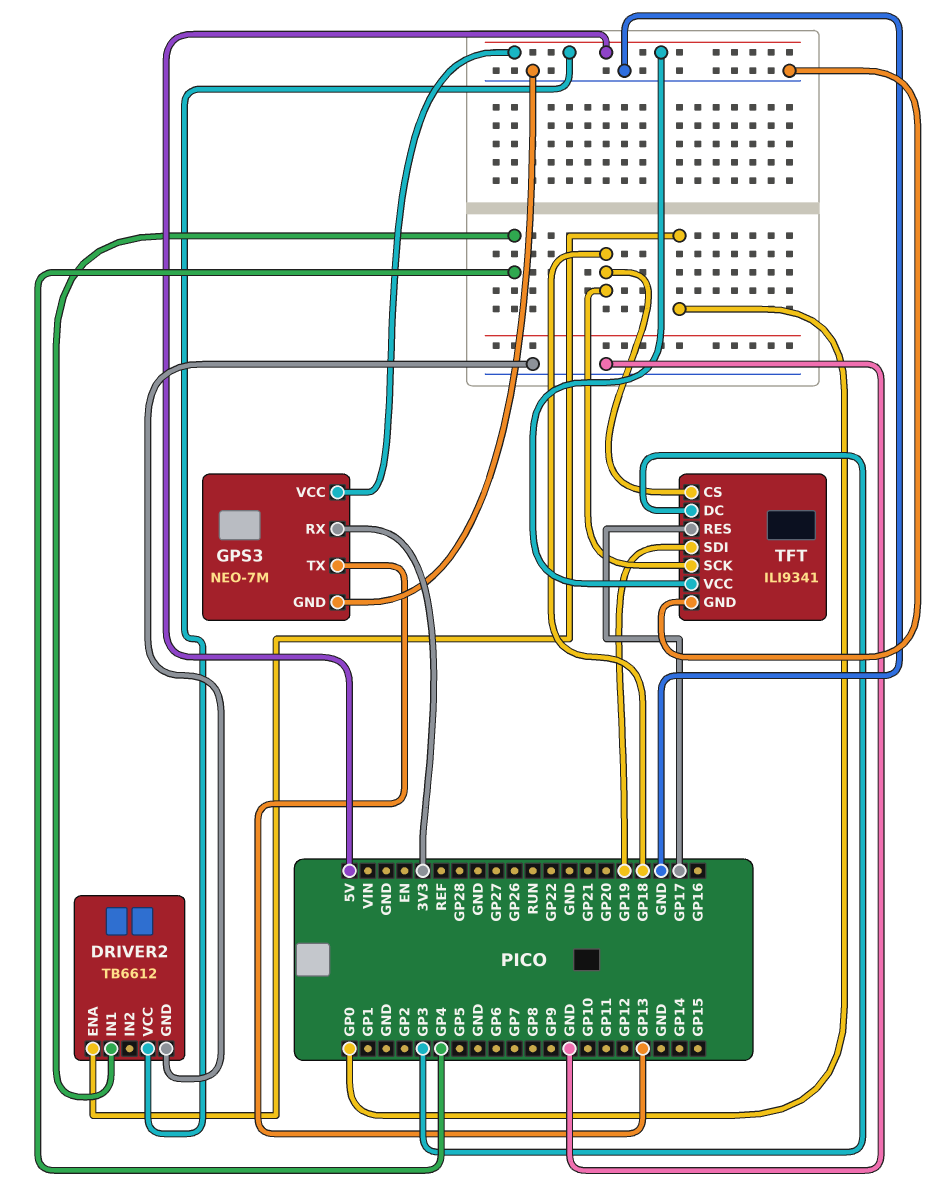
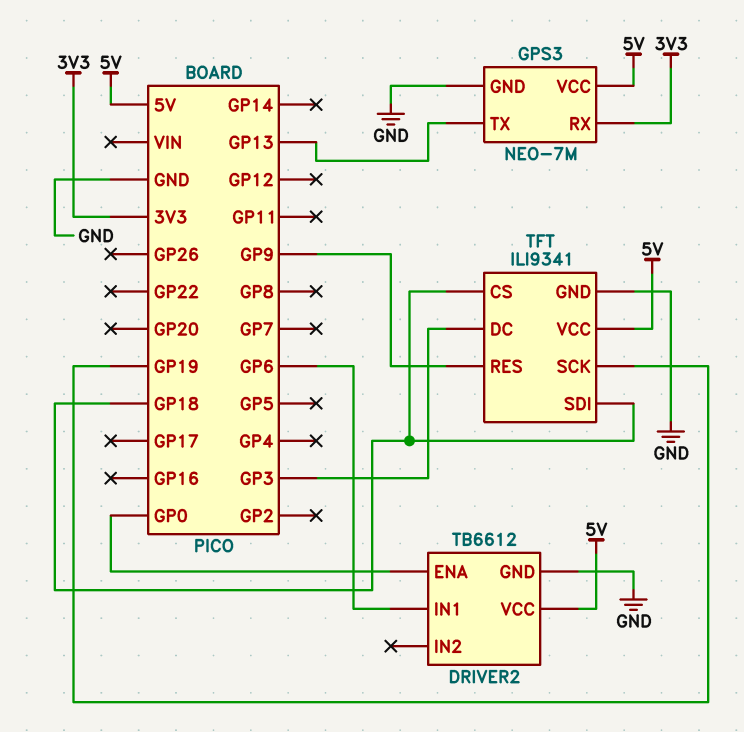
DRIVER2 pin IN1: GP4 -> GP6
TFT pin RES: GP17 -> GP9
TFT pin SCK: GP18 -> GP19
TFT pin SDI: GP19 -> GP18

